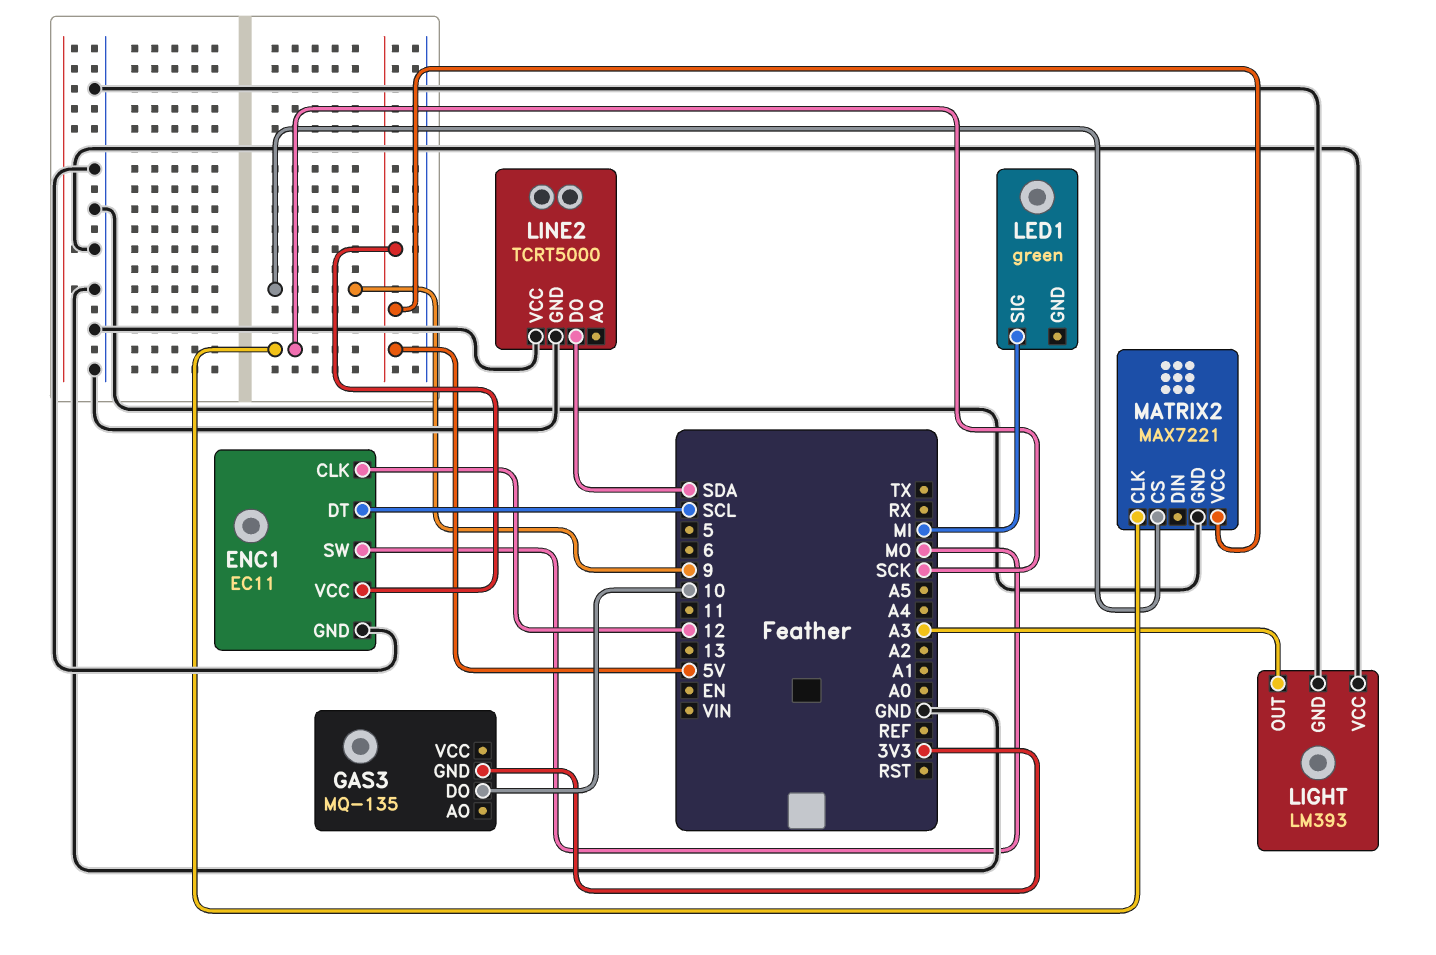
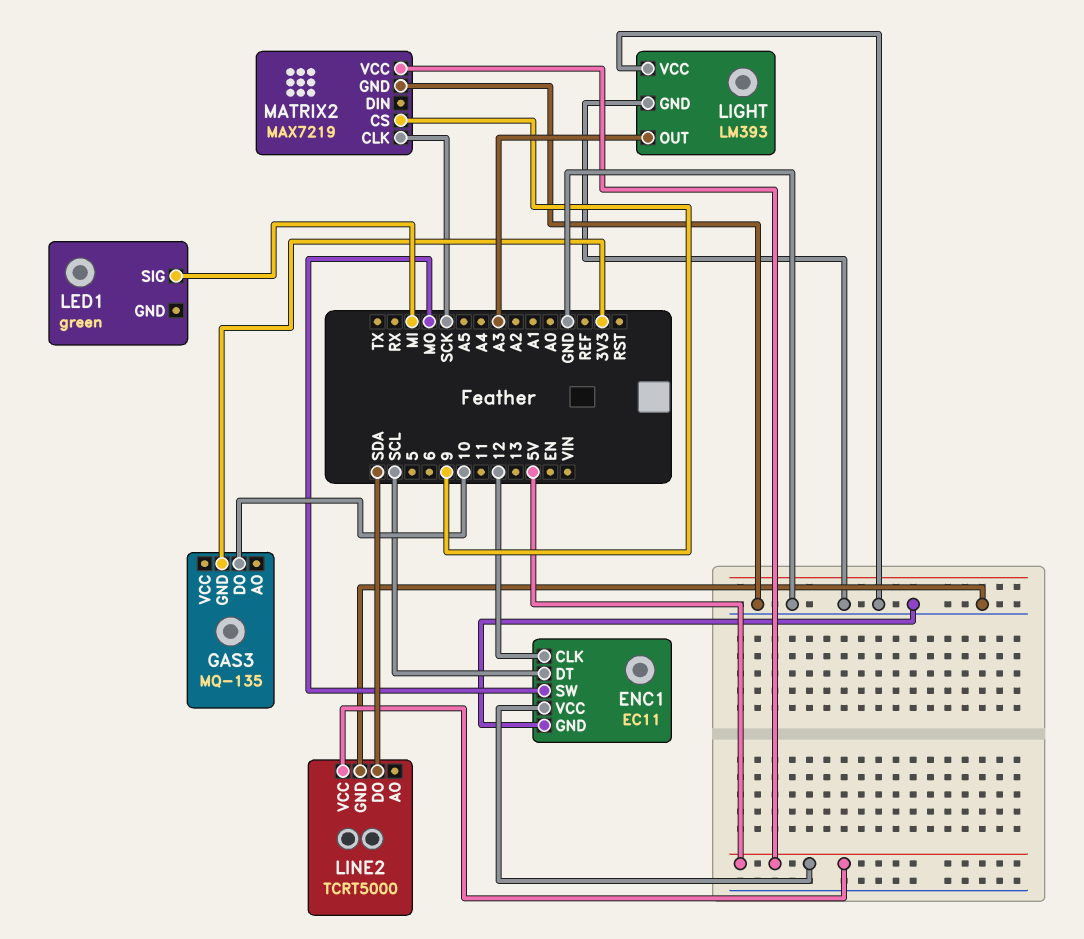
LINE2 pin VCC: GND -> 5V
MATRIX2: MAX7221 -> MAX7219

